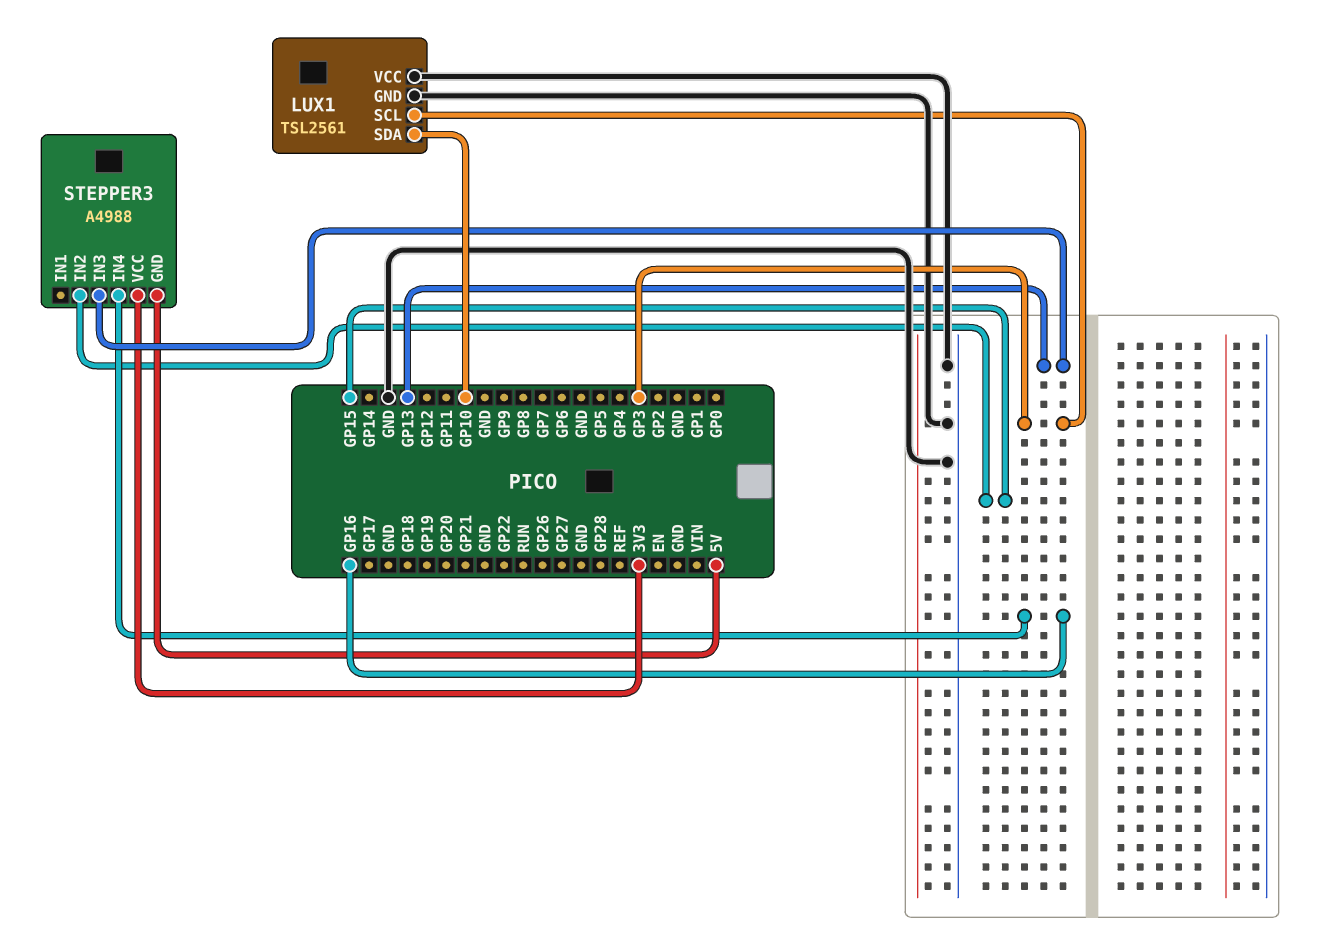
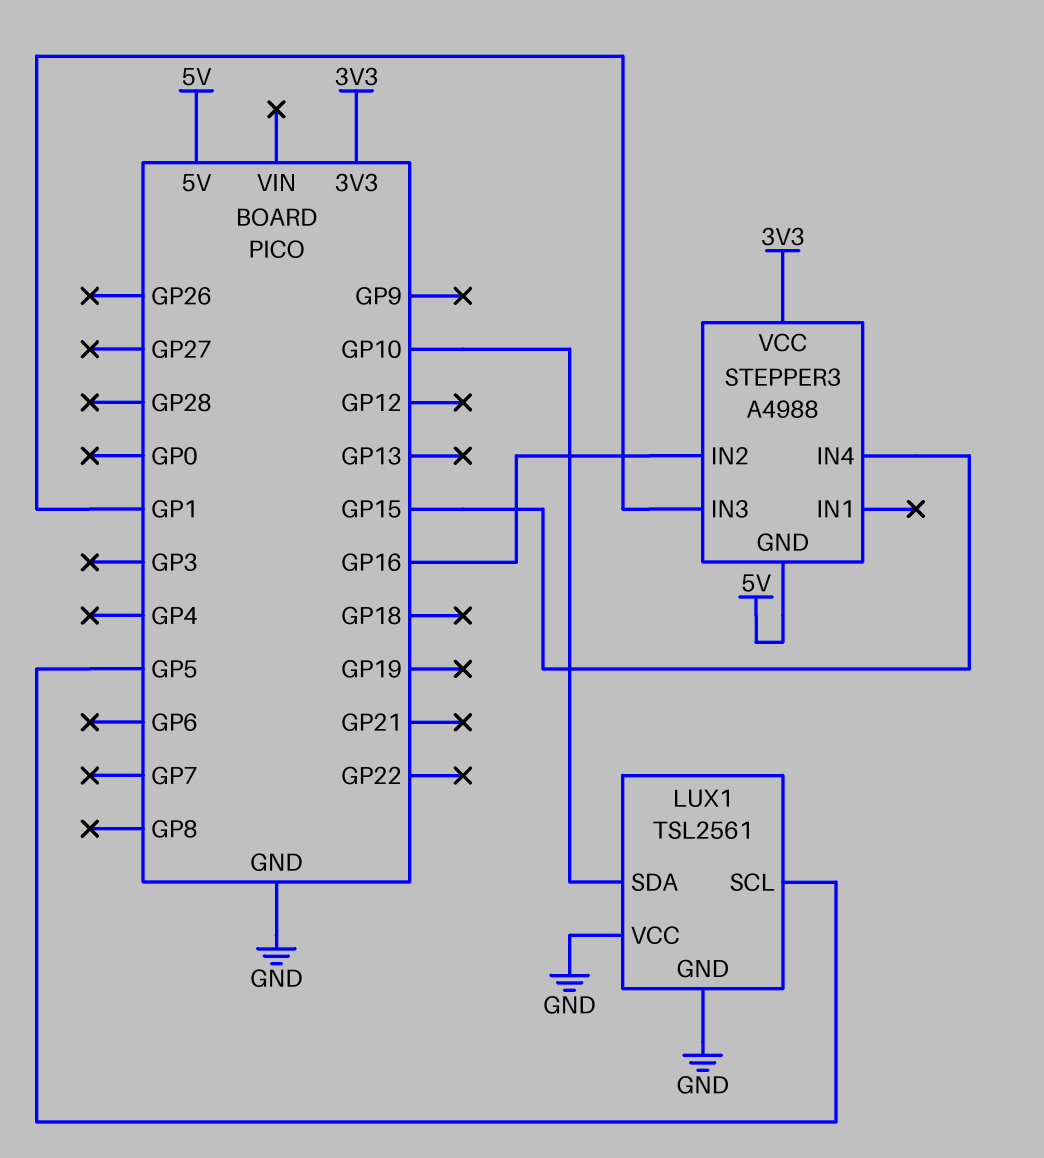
LUX1 pin SCL: GP3 -> GP5
STEPPER3 pin IN2: GP15 -> GP16
STEPPER3 pin IN3: GP13 -> GP1
STEPPER3 pin IN4: GP16 -> GP15

